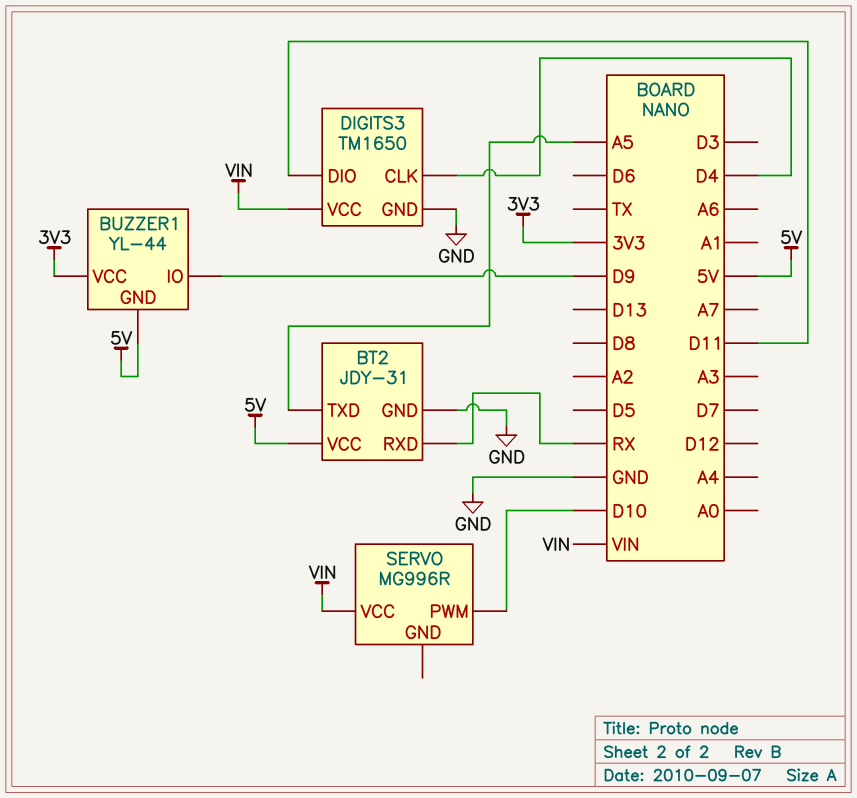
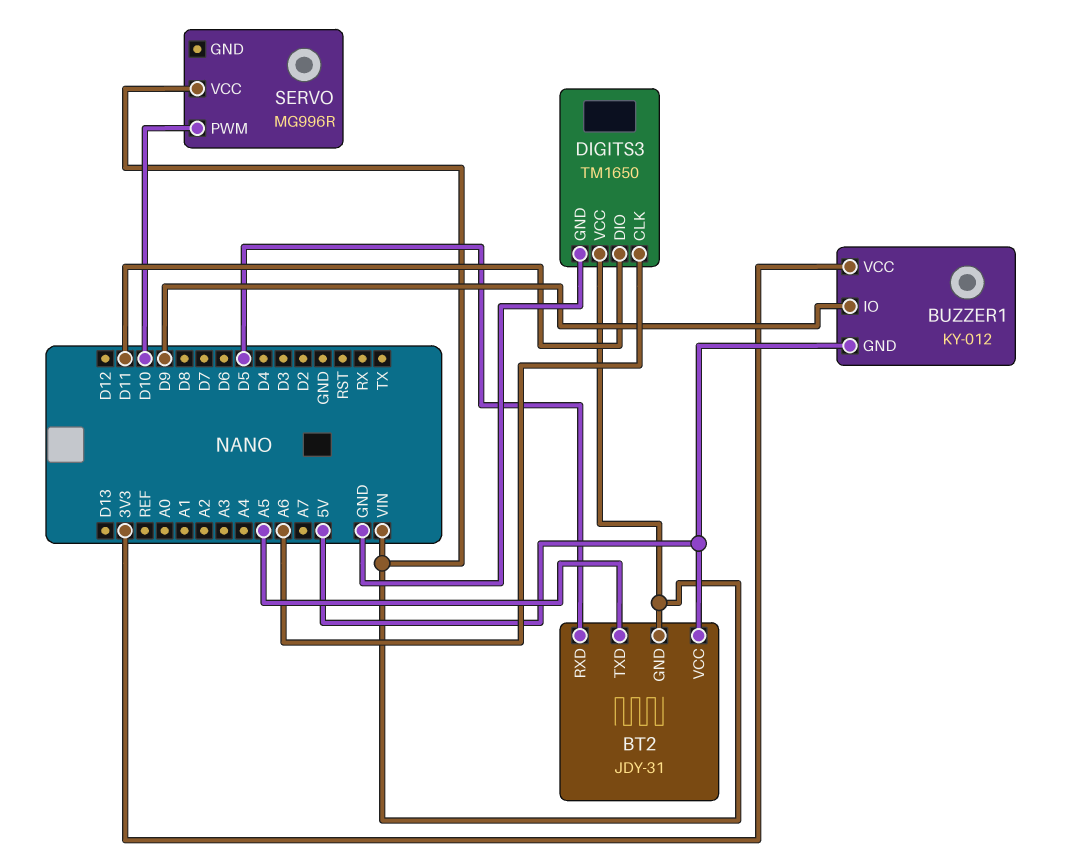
BT2 pin GND: GND -> VIN
BT2 pin RXD: RX -> D5
BUZZER1: YL-44 -> KY-012
DIGITS3 pin CLK: D4 -> A6

